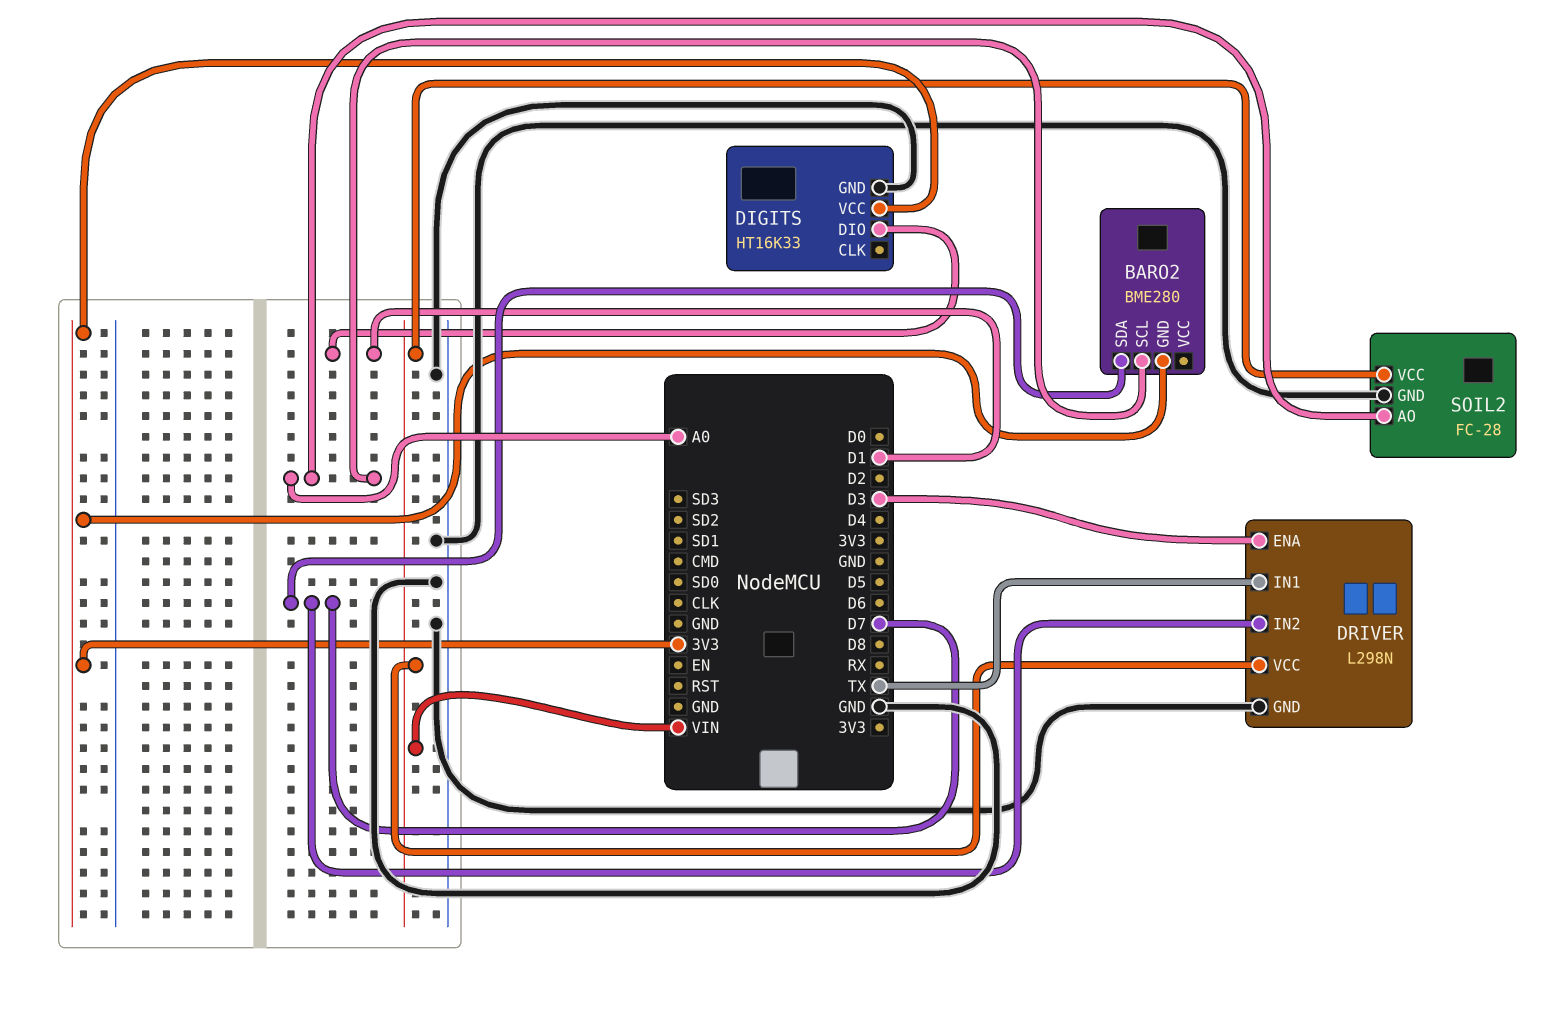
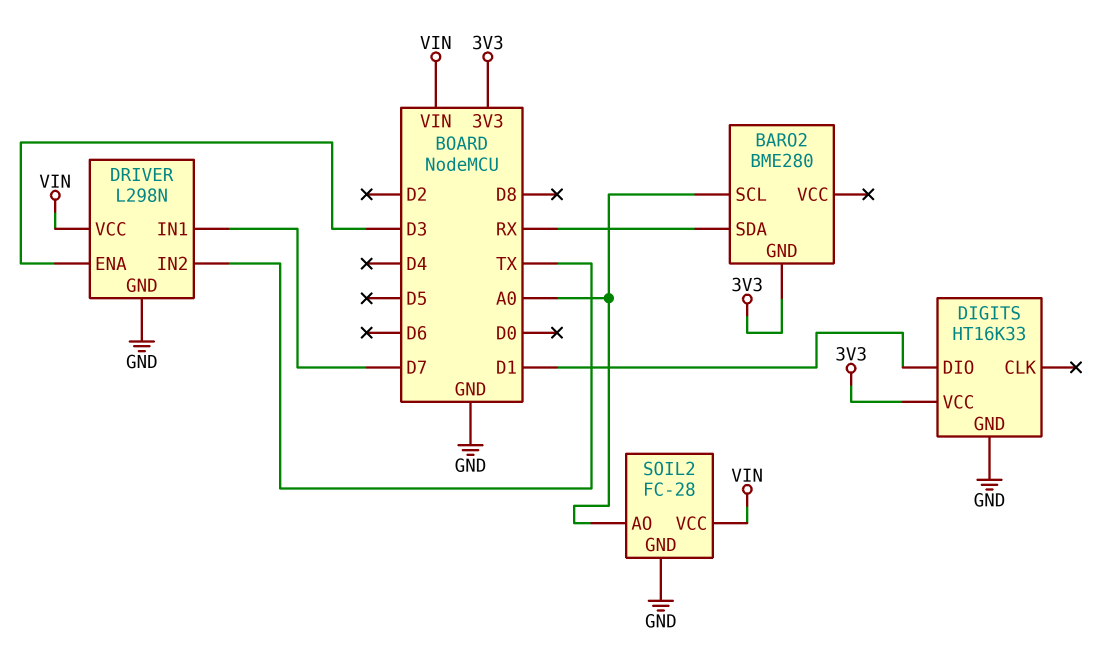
BARO2 pin SDA: D7 -> RX
DRIVER pin IN1: TX -> D7
DRIVER pin IN2: D7 -> TX

